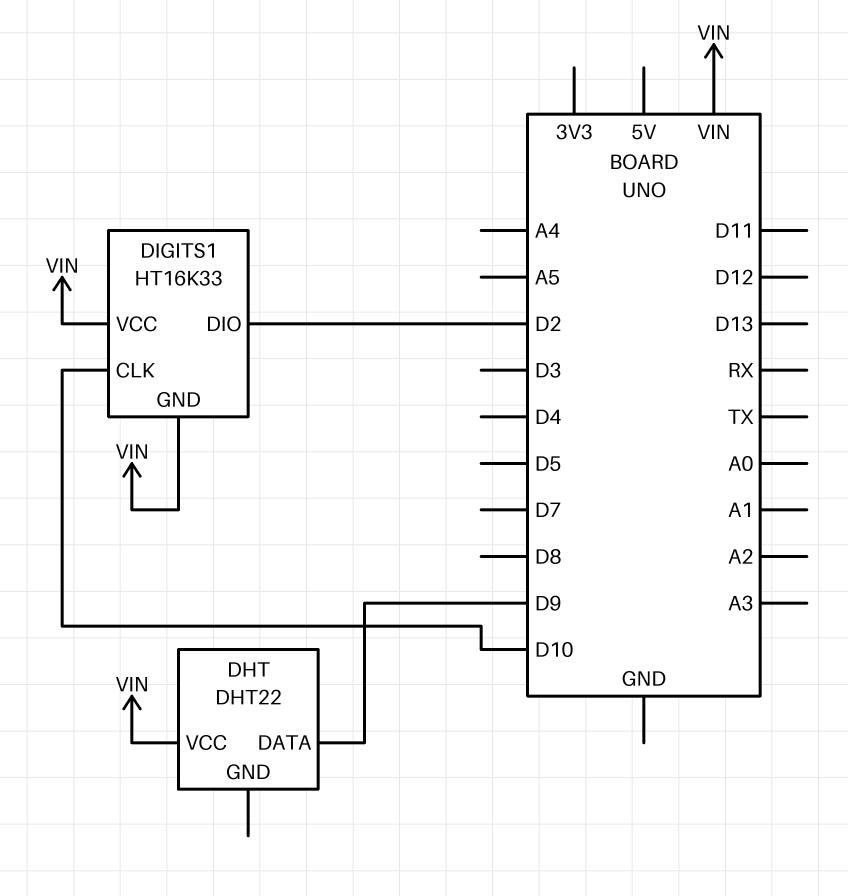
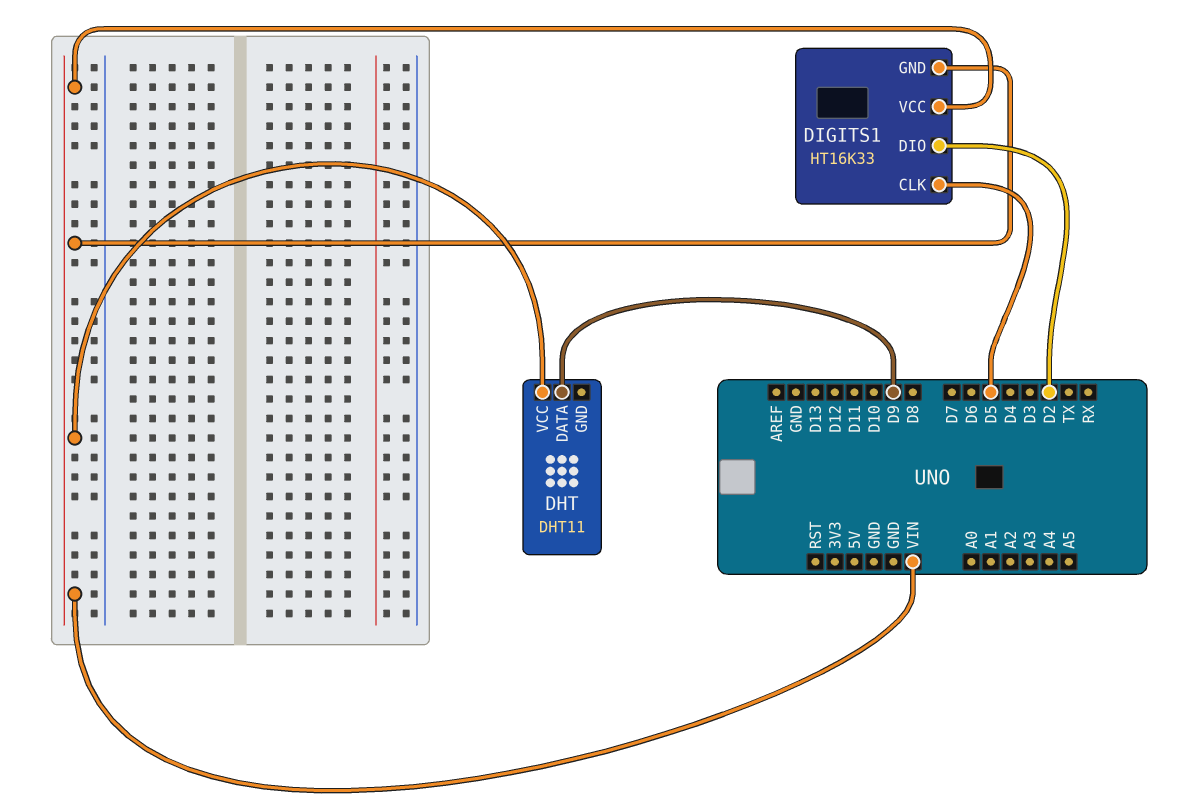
DHT: DHT22 -> DHT11
DIGITS1 pin CLK: D10 -> D5

